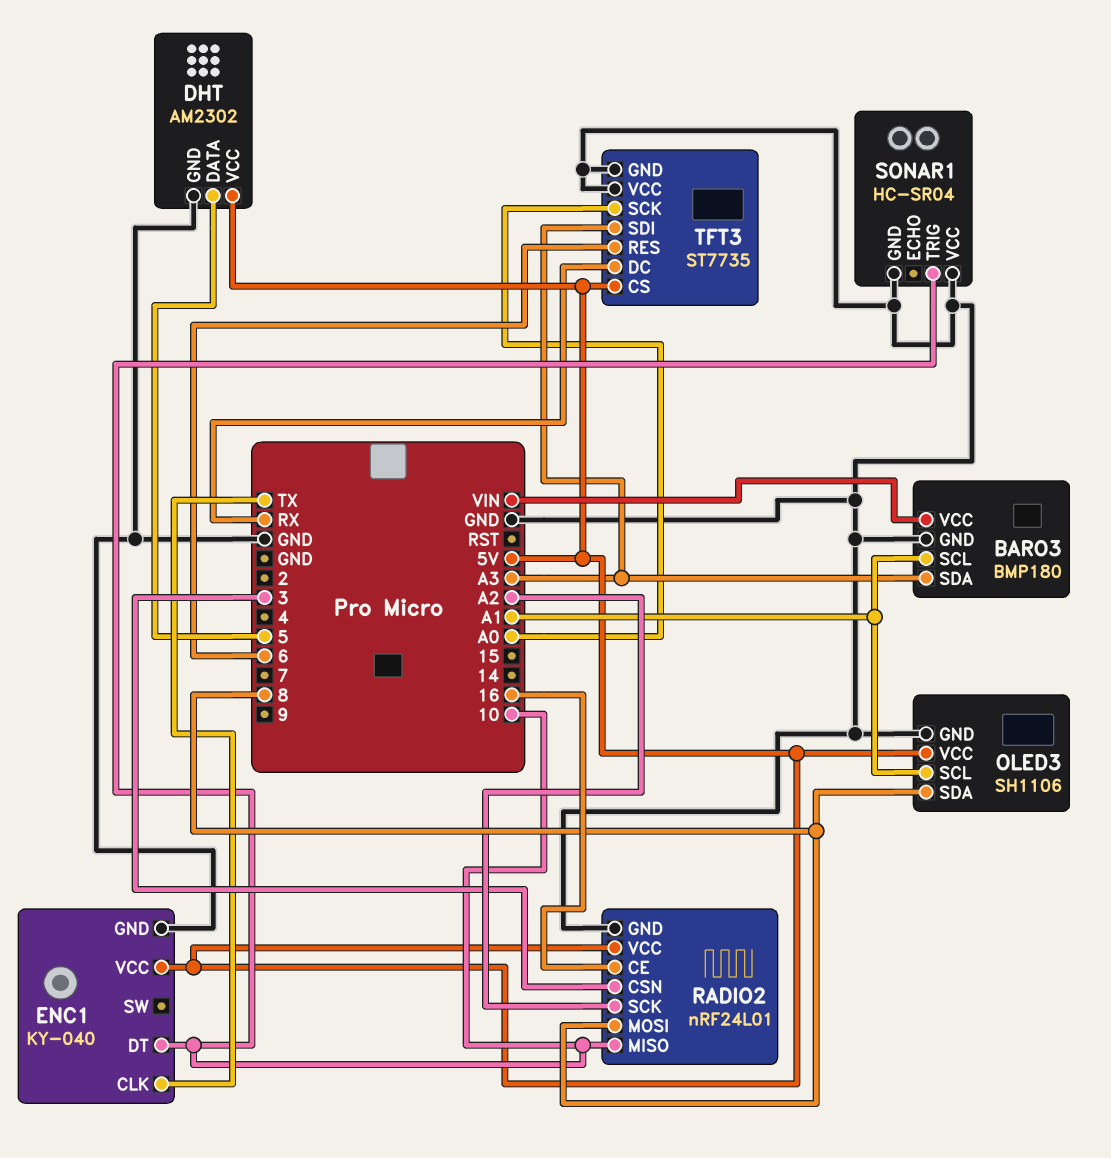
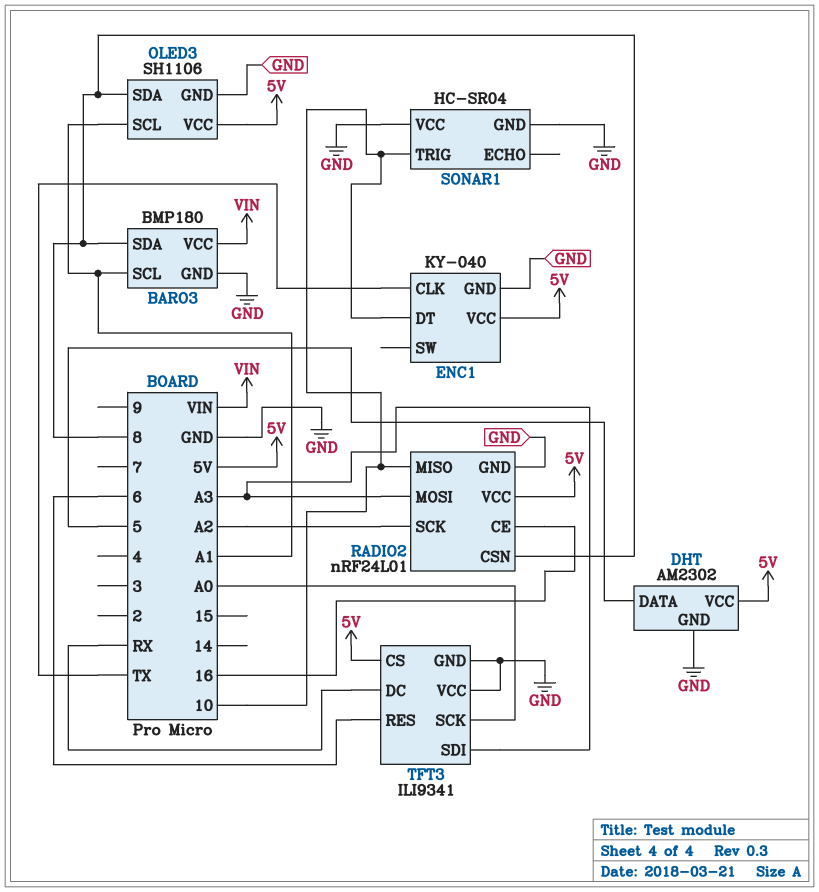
BARO3 pin SDA: A3 -> 8
RADIO2 pin CSN: 3 -> 8
RADIO2 pin MOSI: 8 -> A3
TFT3: ST7735 -> ILI9341

